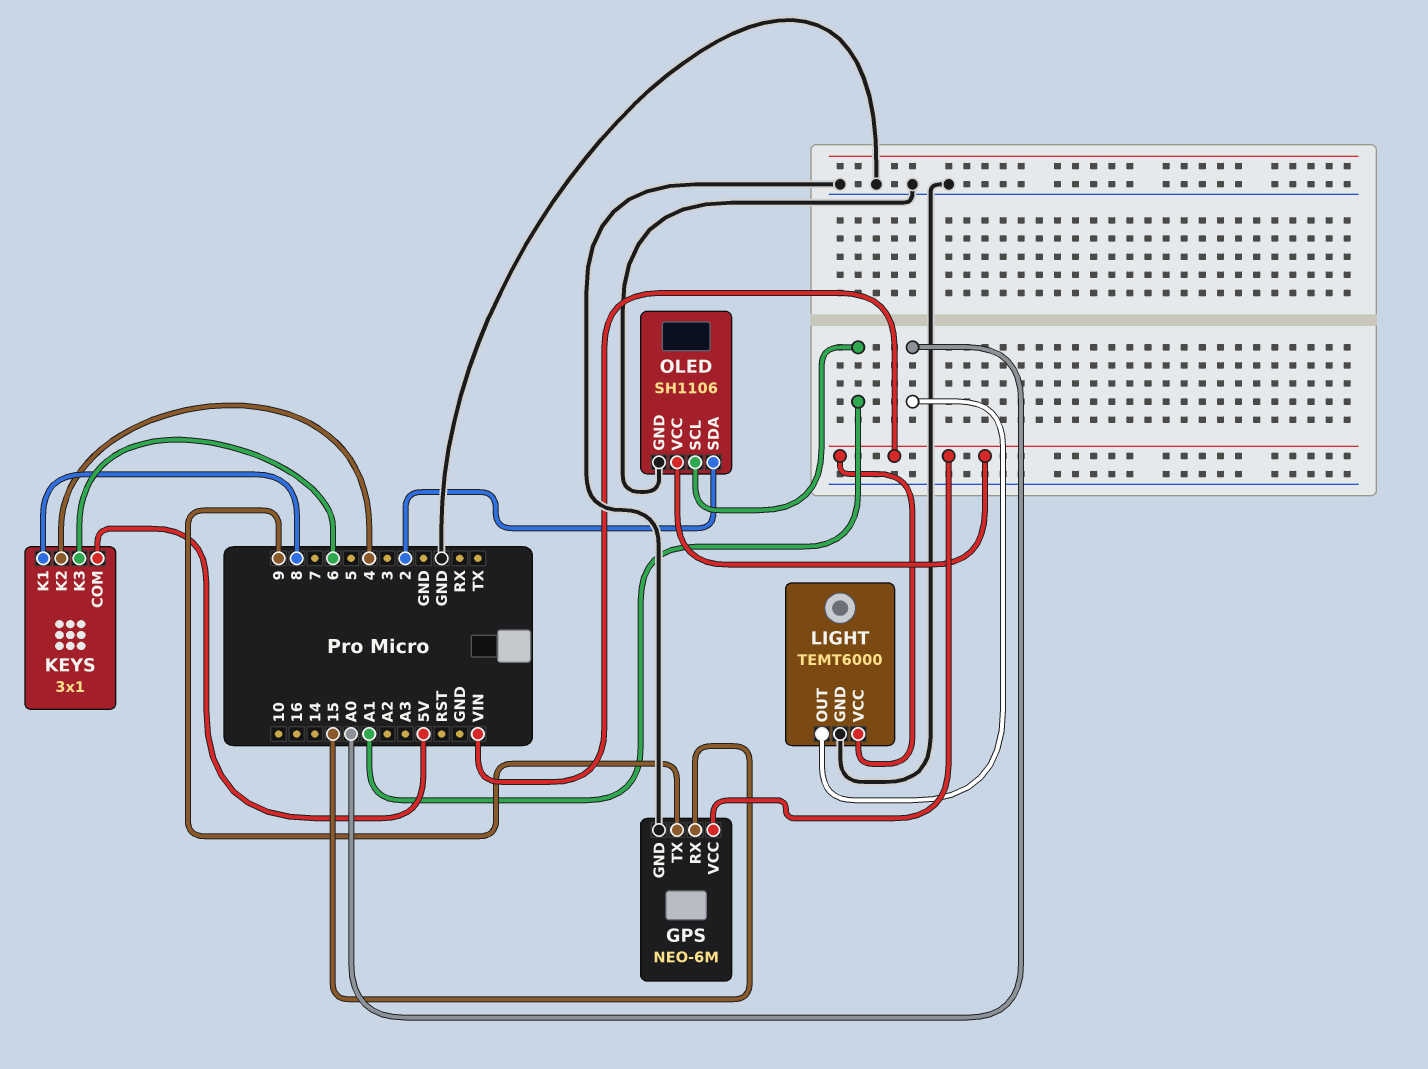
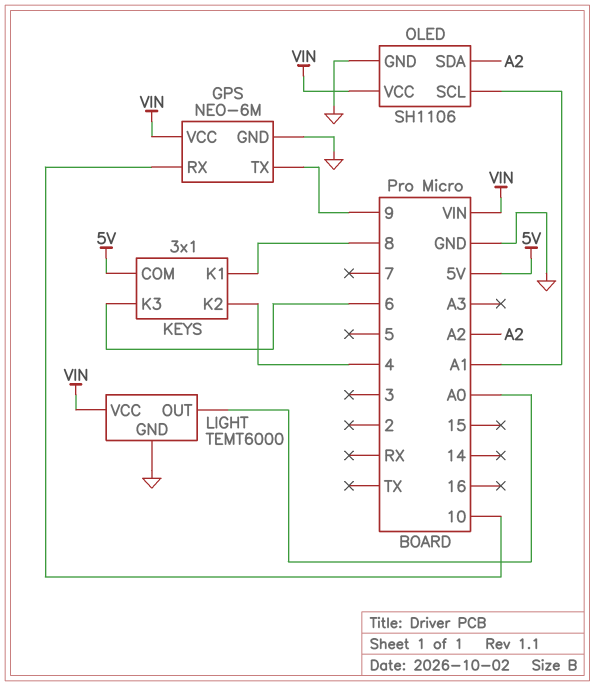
GPS pin RX: 15 -> 10
OLED pin SDA: 2 -> A2

